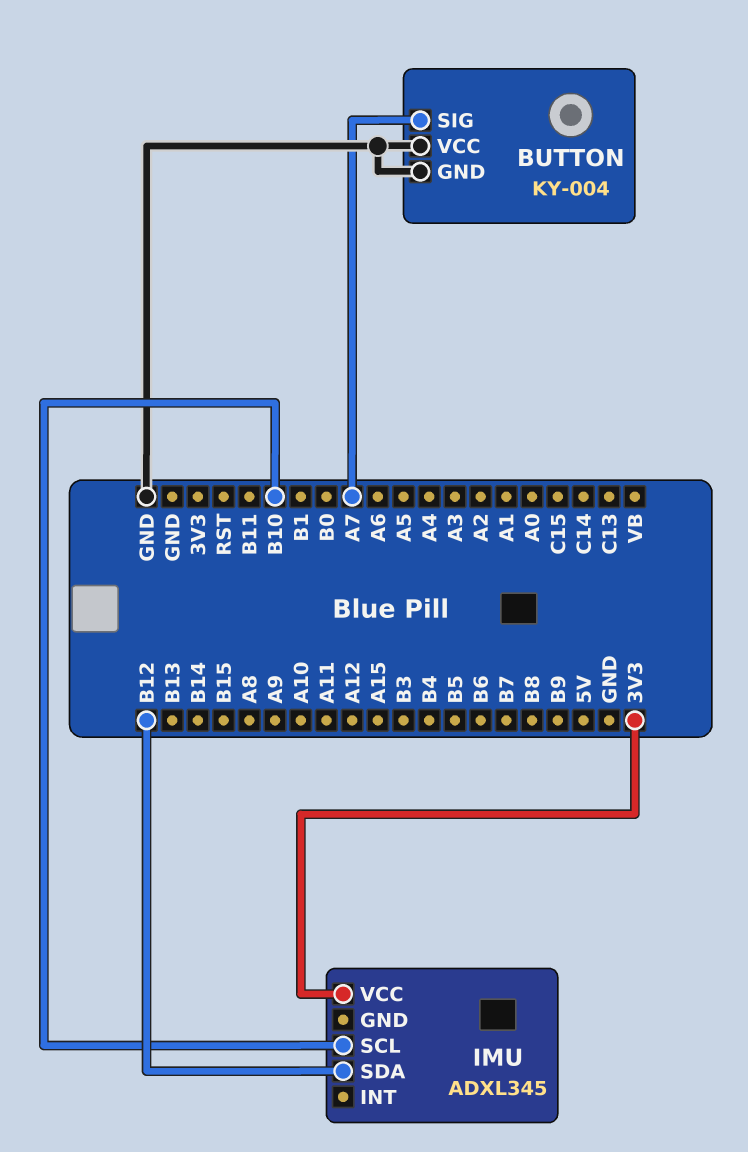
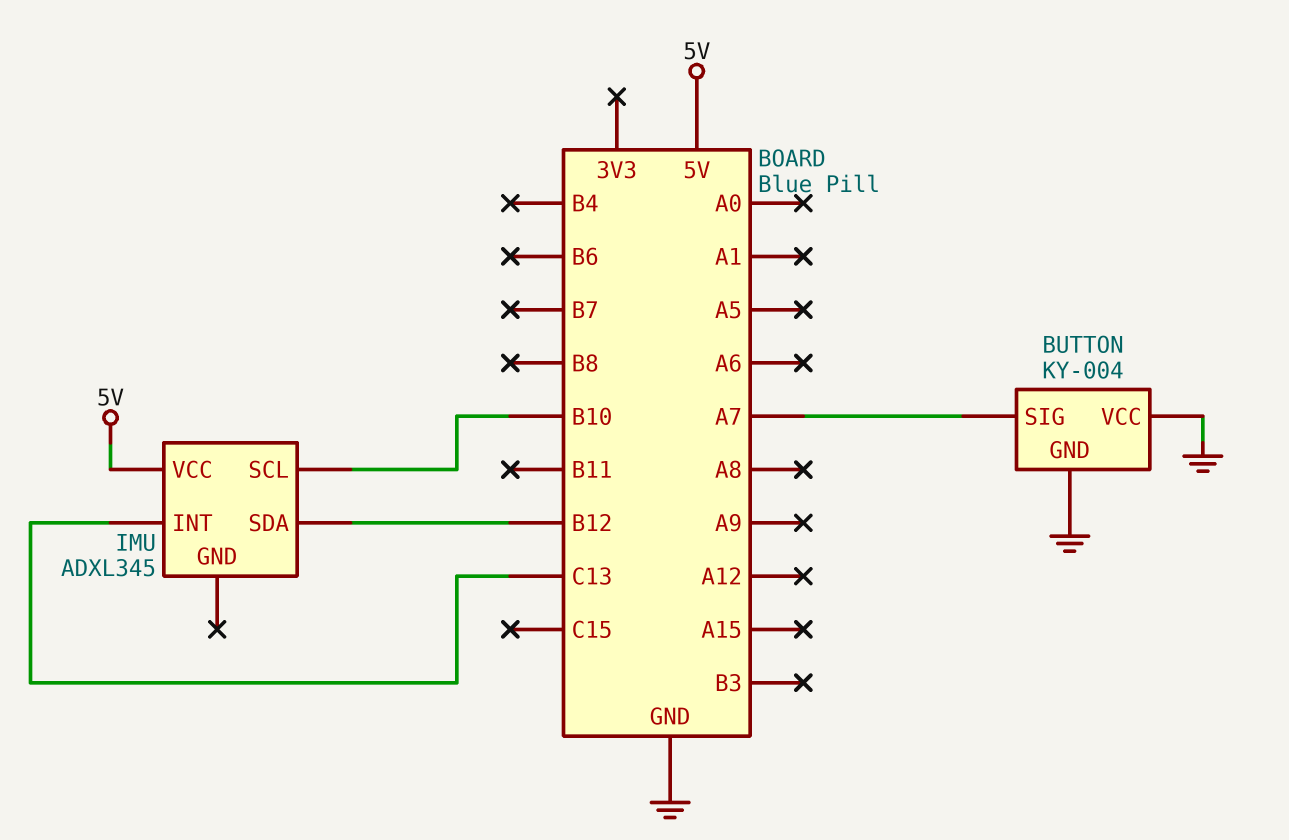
IMU pin INT: none -> C13
IMU pin VCC: 3V3 -> 5V

